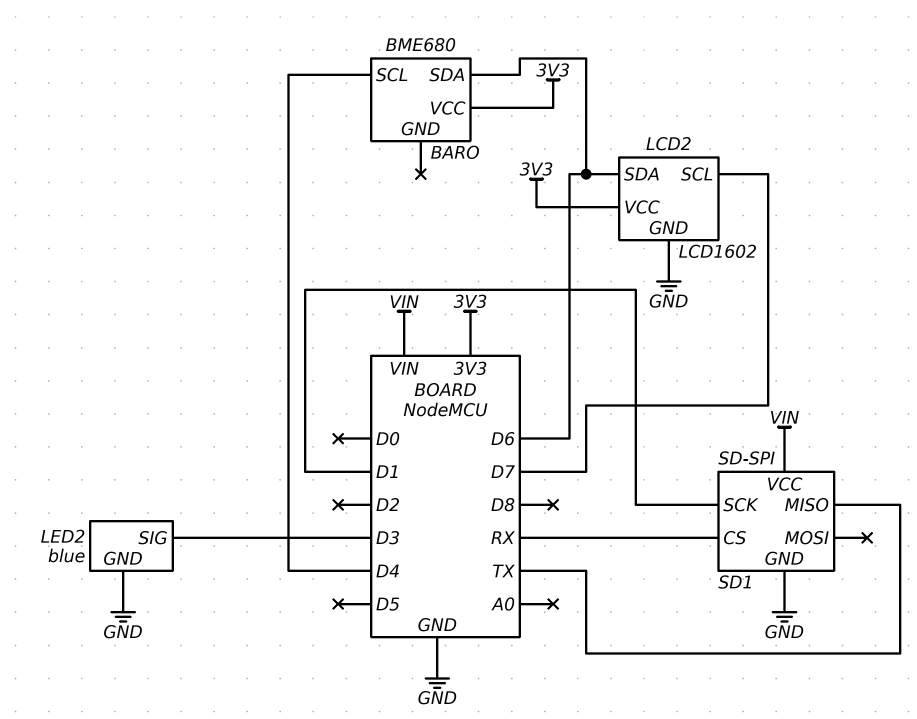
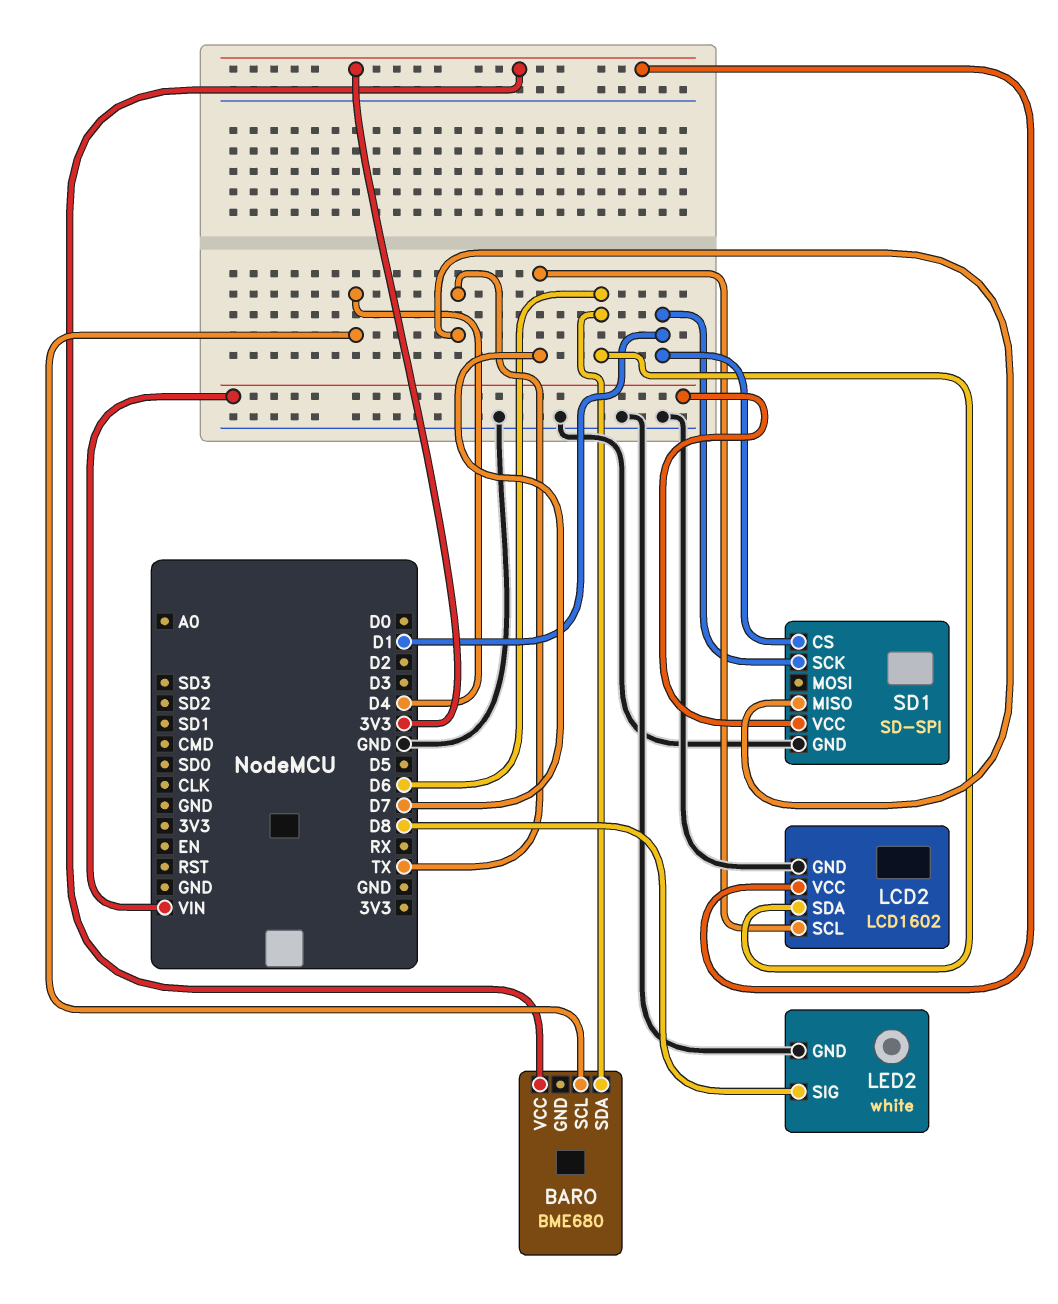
LED2: blue -> white
LED2 pin SIG: D3 -> D8
SD1 pin CS: RX -> D1

